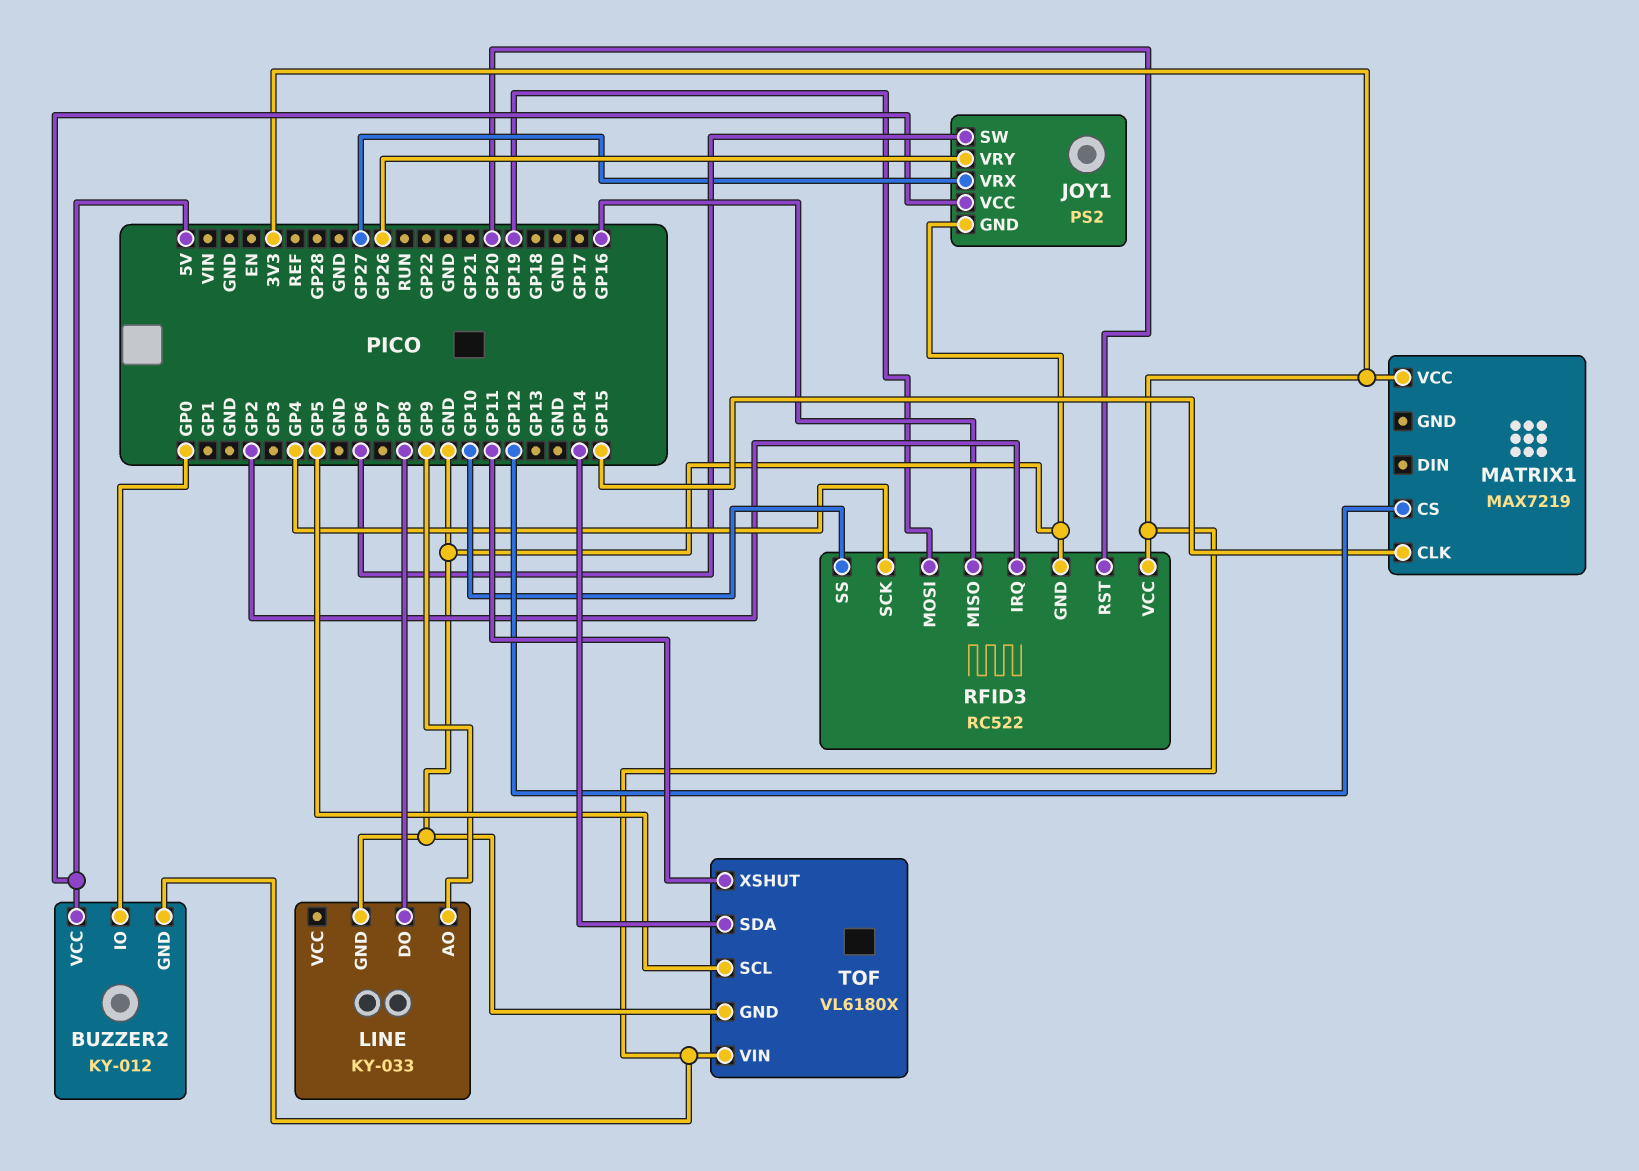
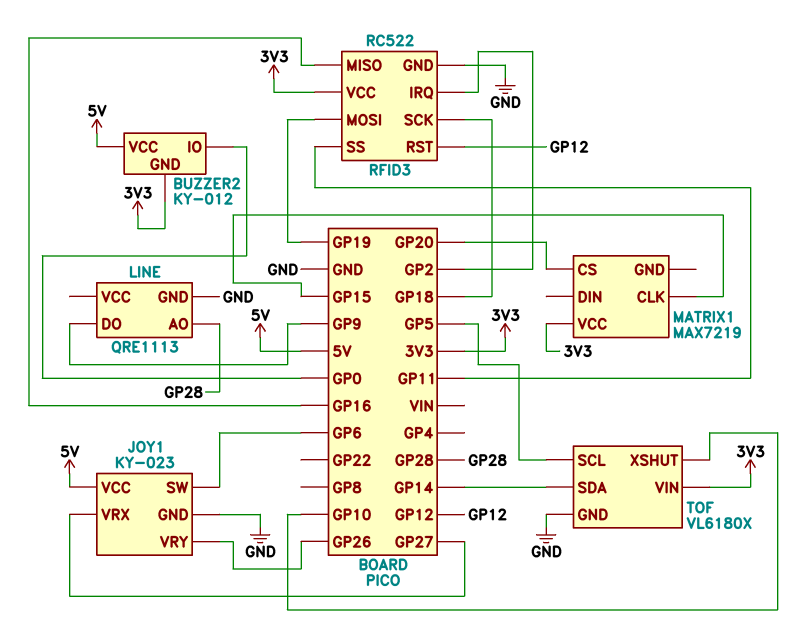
JOY1: PS2 -> KY-023
LINE: KY-033 -> QRE1113
LINE pin AO: GP9 -> GP28
LINE pin DO: GP8 -> GP9
MATRIX1 pin CS: GP12 -> GP20
RFID3 pin RST: GP20 -> GP12
RFID3 pin SCK: GP4 -> GP18
RFID3 pin SS: GP10 -> GP11
TOF pin XSHUT: GP11 -> GP10

